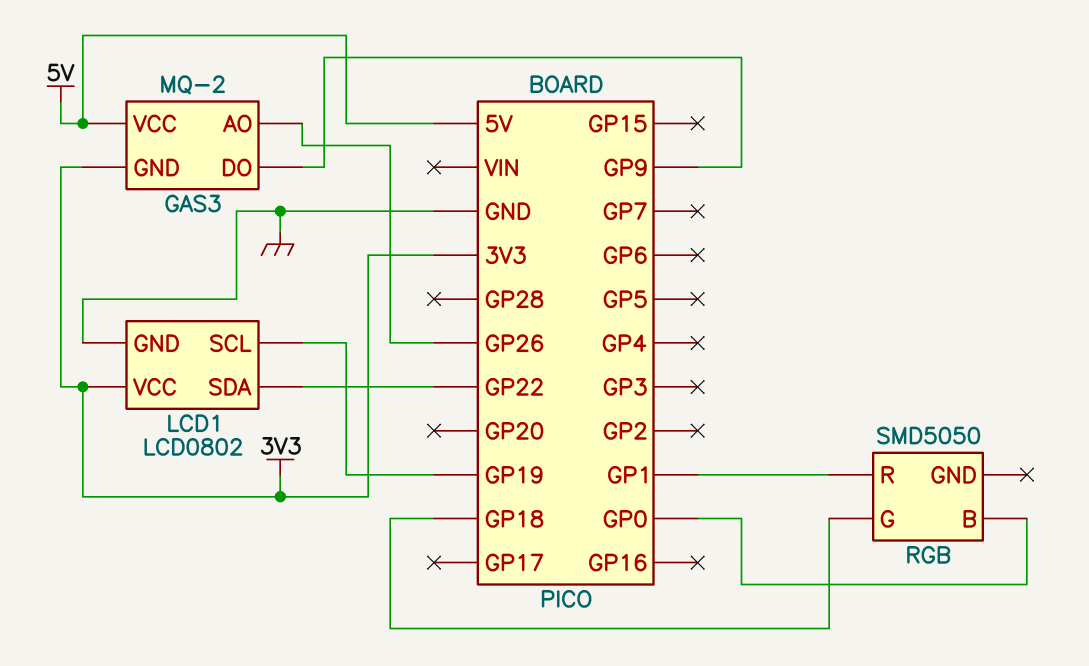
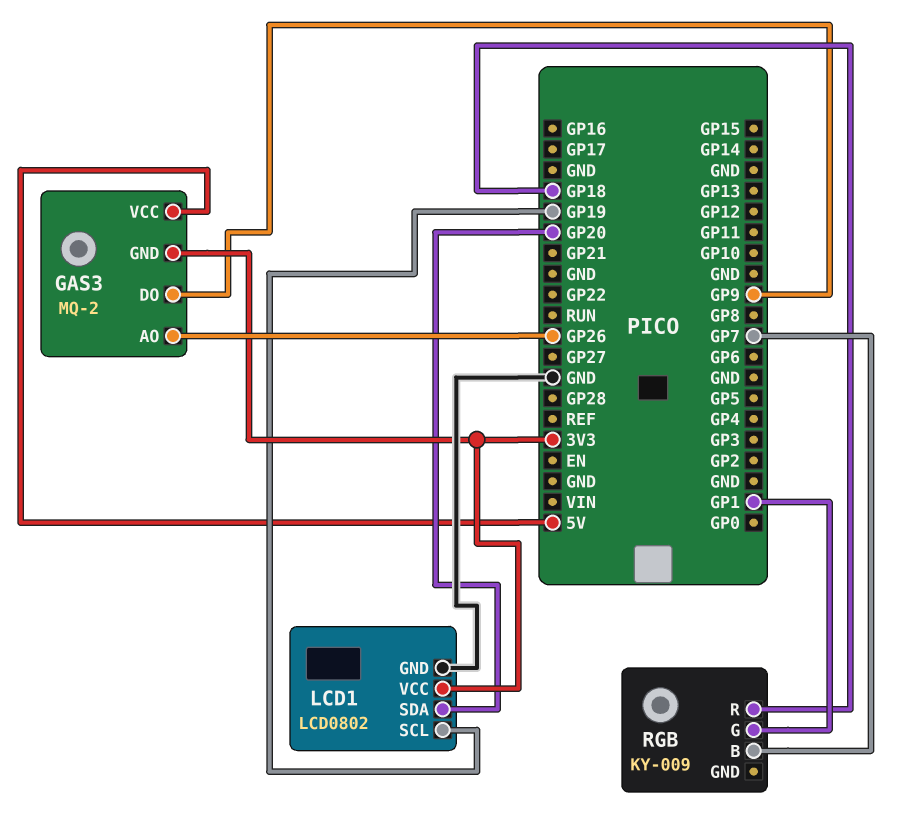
LCD1 pin SDA: GP22 -> GP20
RGB: SMD5050 -> KY-009
RGB pin B: GP0 -> GP7
RGB pin G: GP18 -> GP1
RGB pin R: GP1 -> GP18

